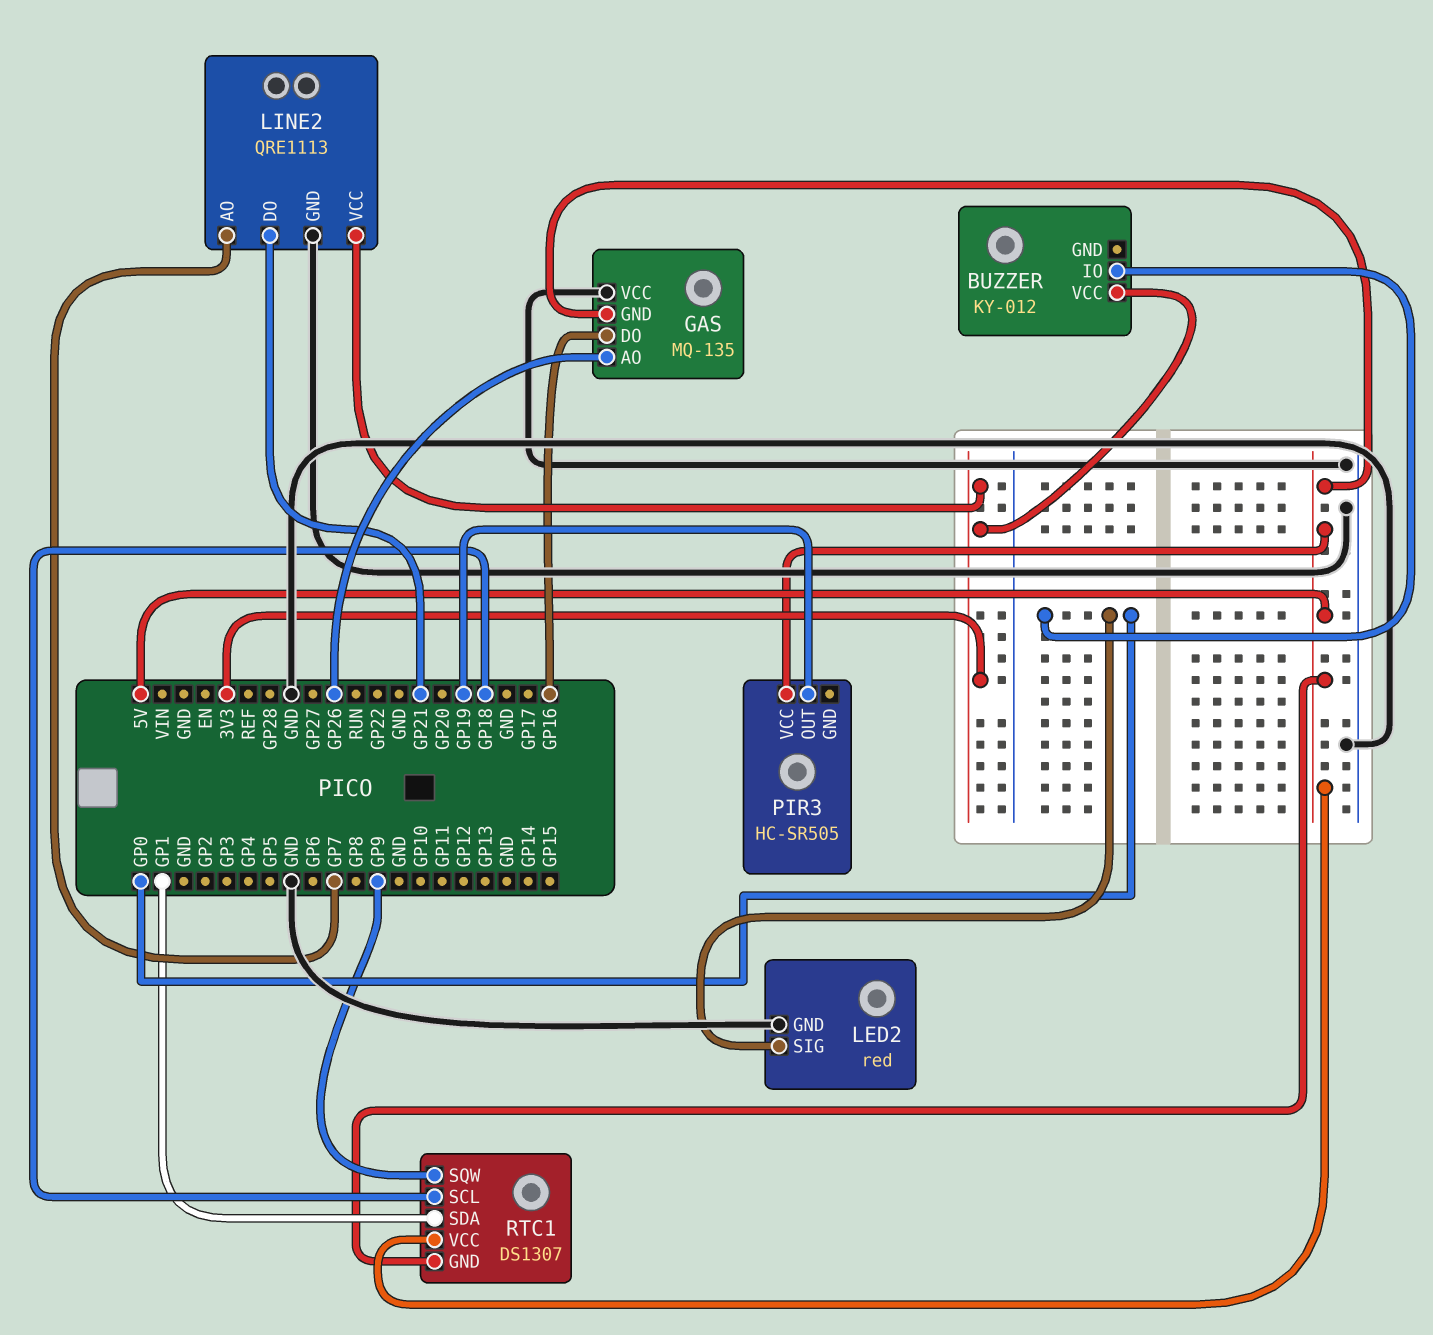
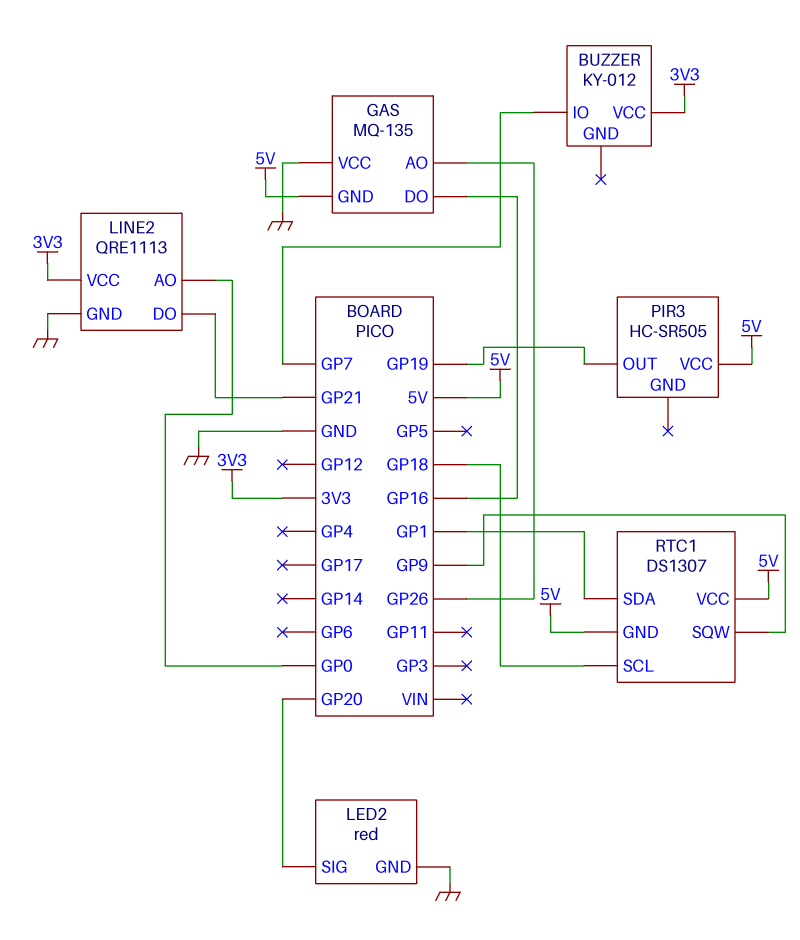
BUZZER pin IO: GP0 -> GP7
LED2 pin SIG: GP0 -> GP20
LINE2 pin AO: GP7 -> GP0

